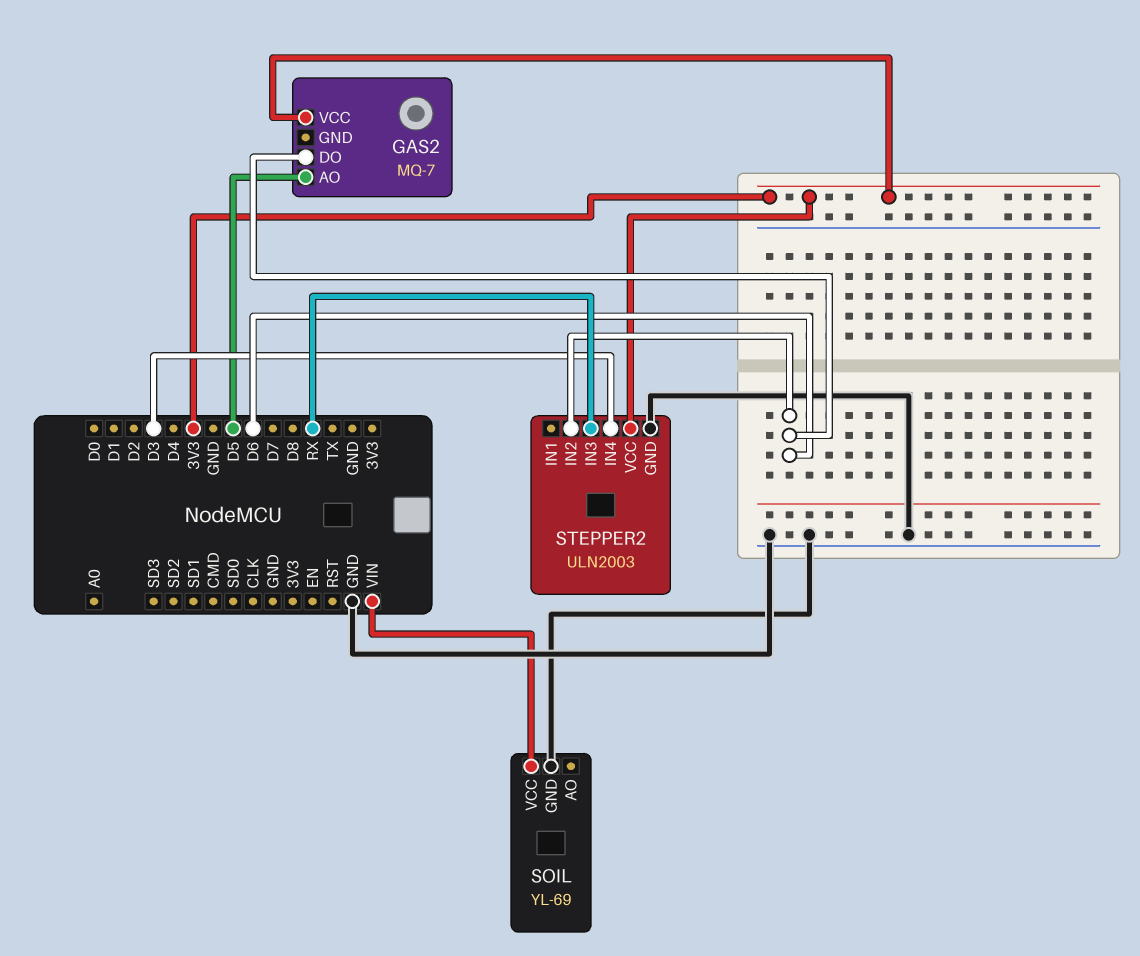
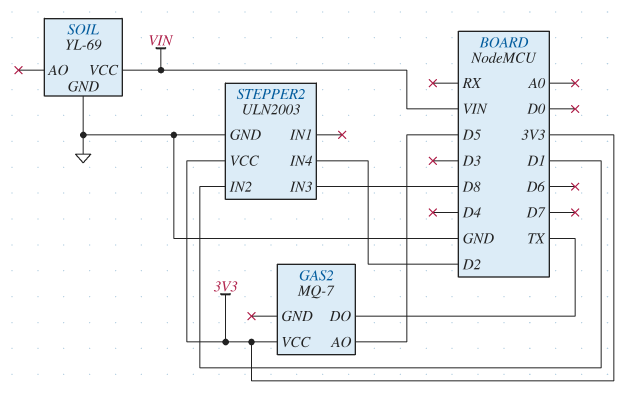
GAS2 pin DO: D6 -> TX
STEPPER2 pin IN2: D6 -> D1
STEPPER2 pin IN3: RX -> D8
STEPPER2 pin IN4: D3 -> D2

